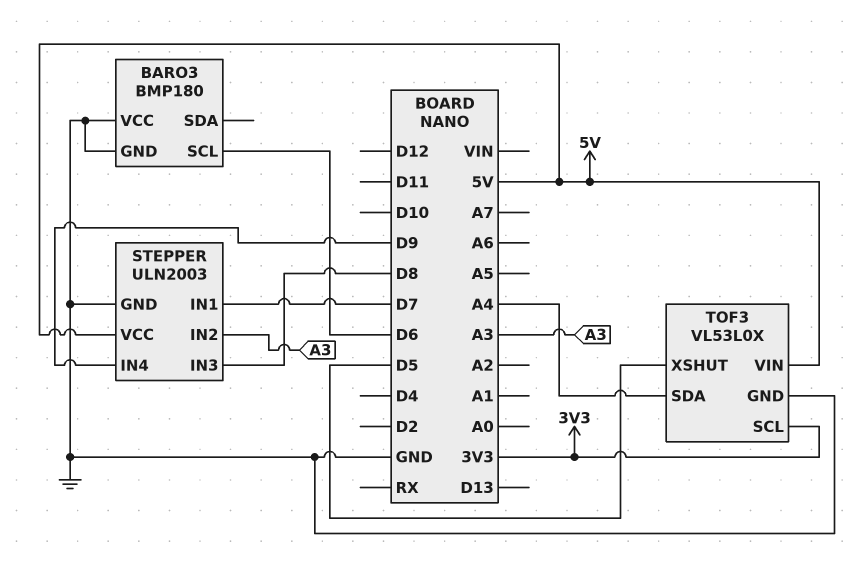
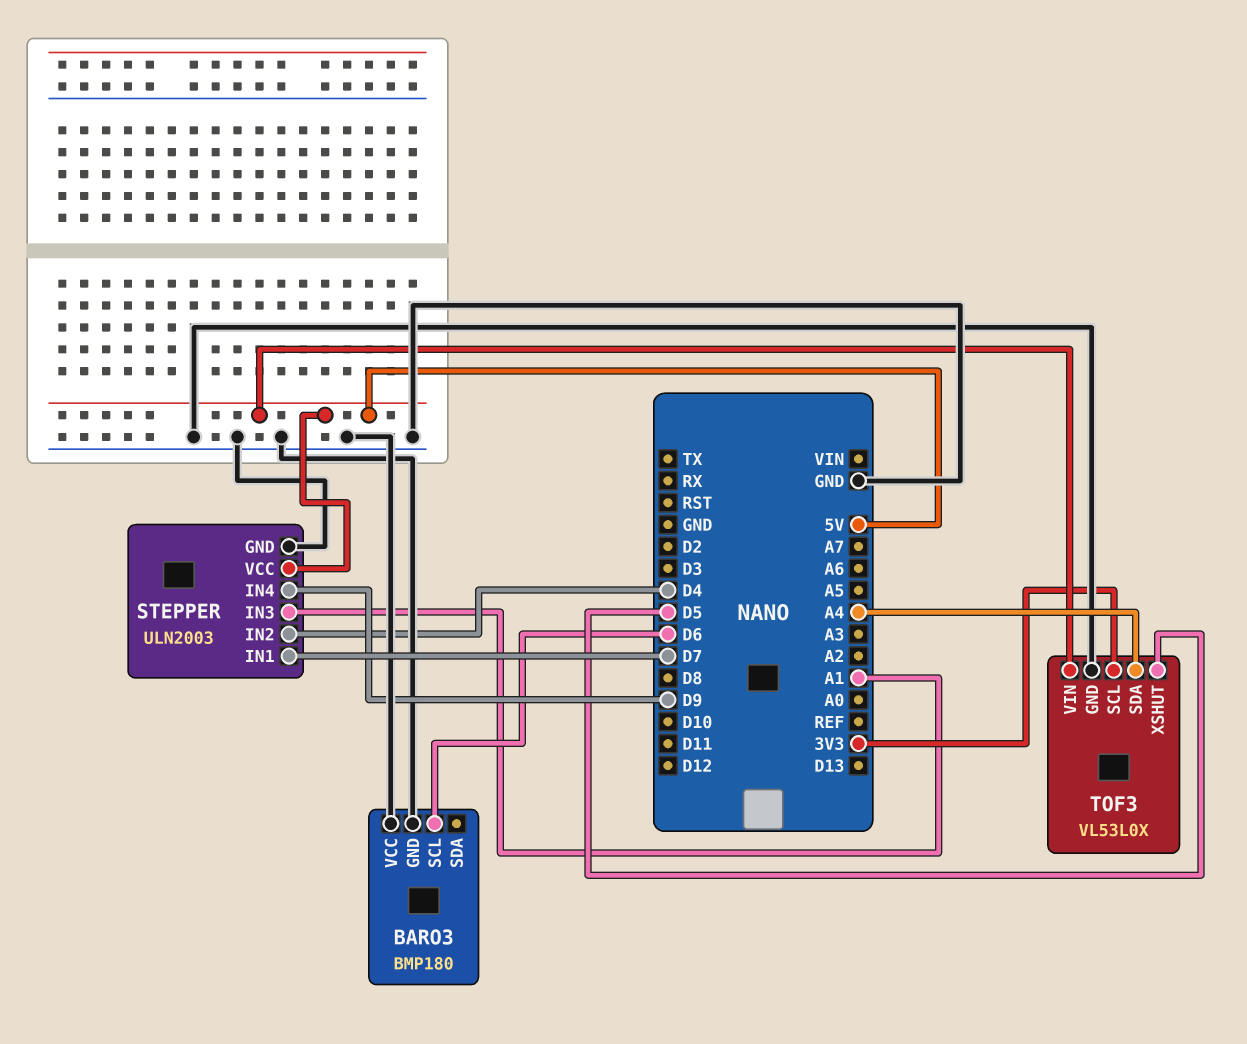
STEPPER pin IN2: A3 -> D4
STEPPER pin IN3: D8 -> A1

